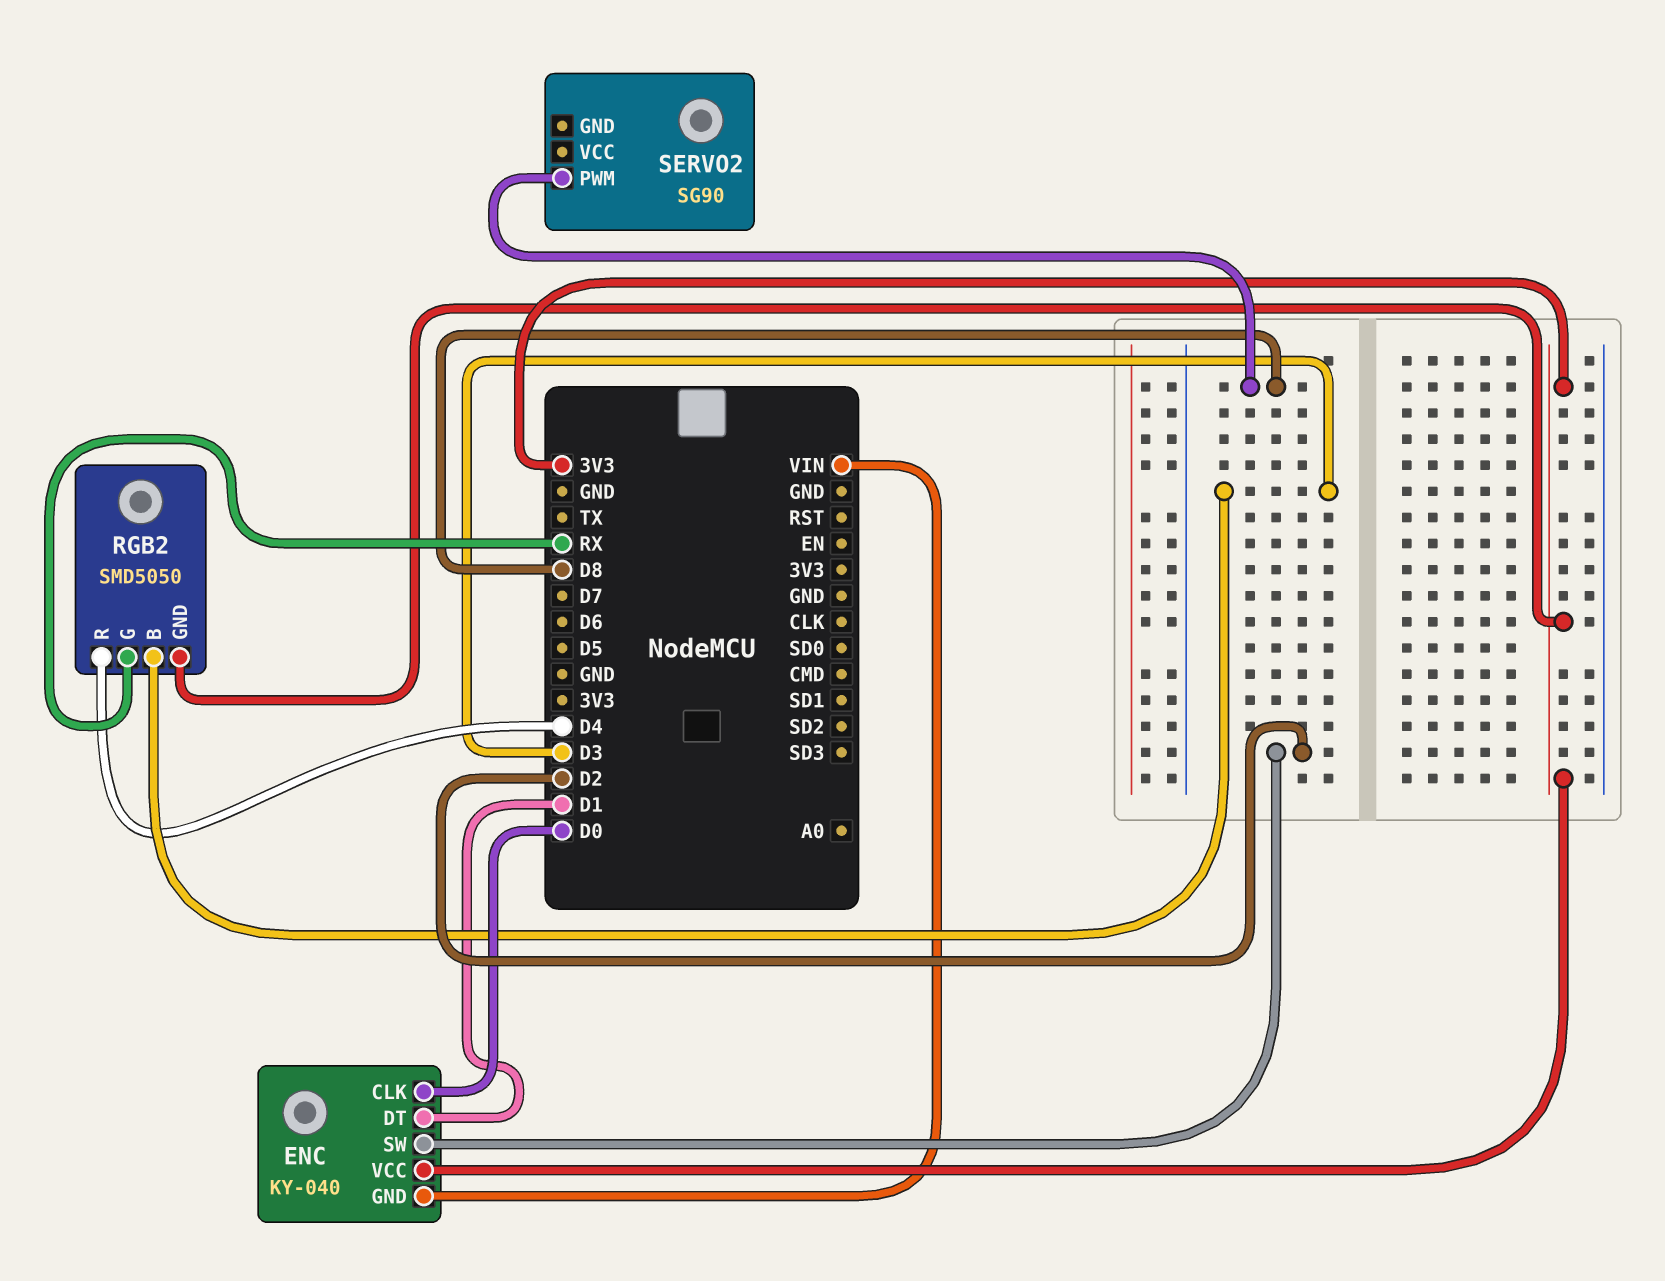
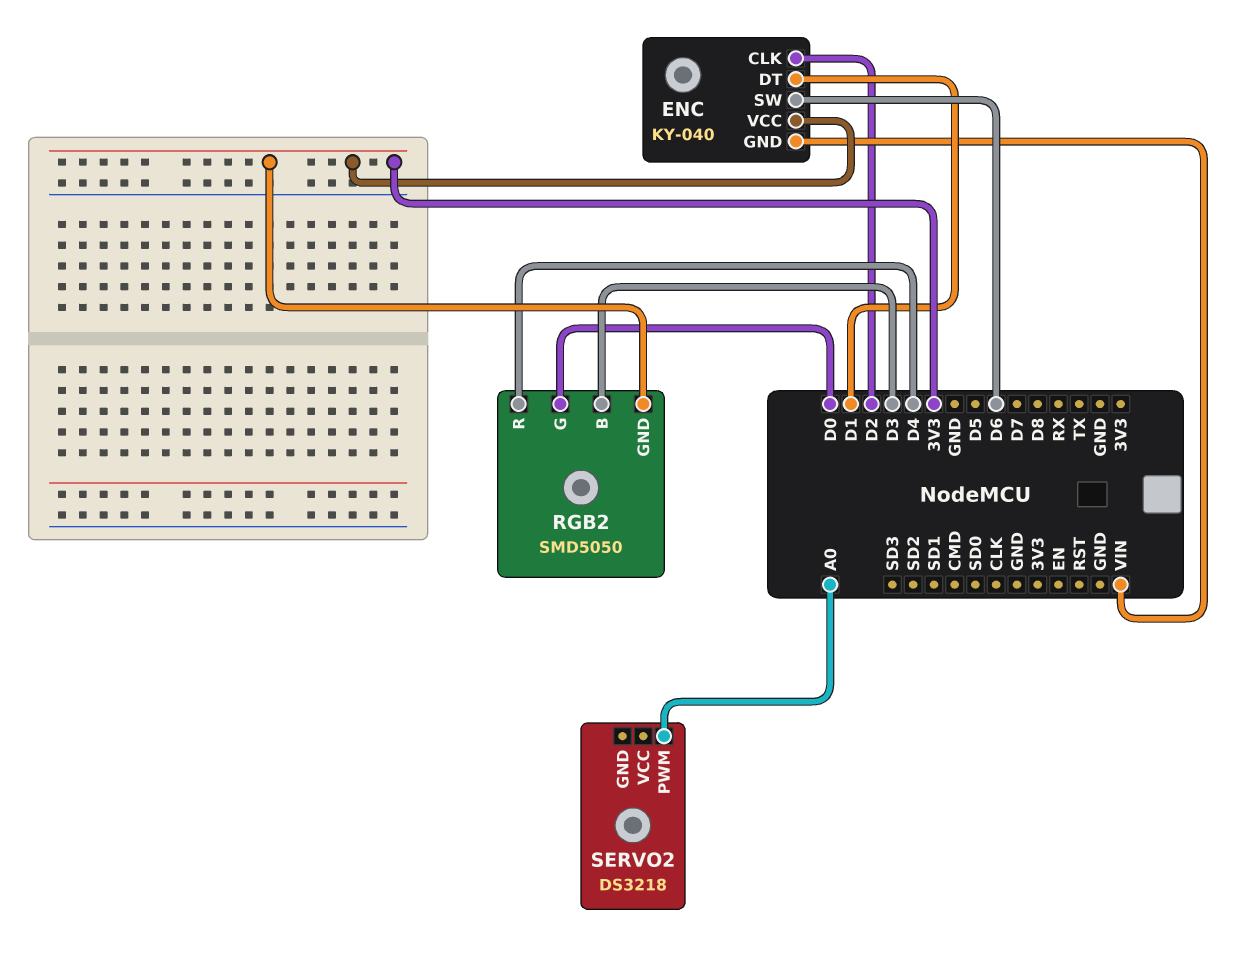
ENC pin CLK: D0 -> D2
ENC pin SW: D2 -> D6
RGB2 pin G: RX -> D0
SERVO2: SG90 -> DS3218
SERVO2 pin PWM: D8 -> A0

